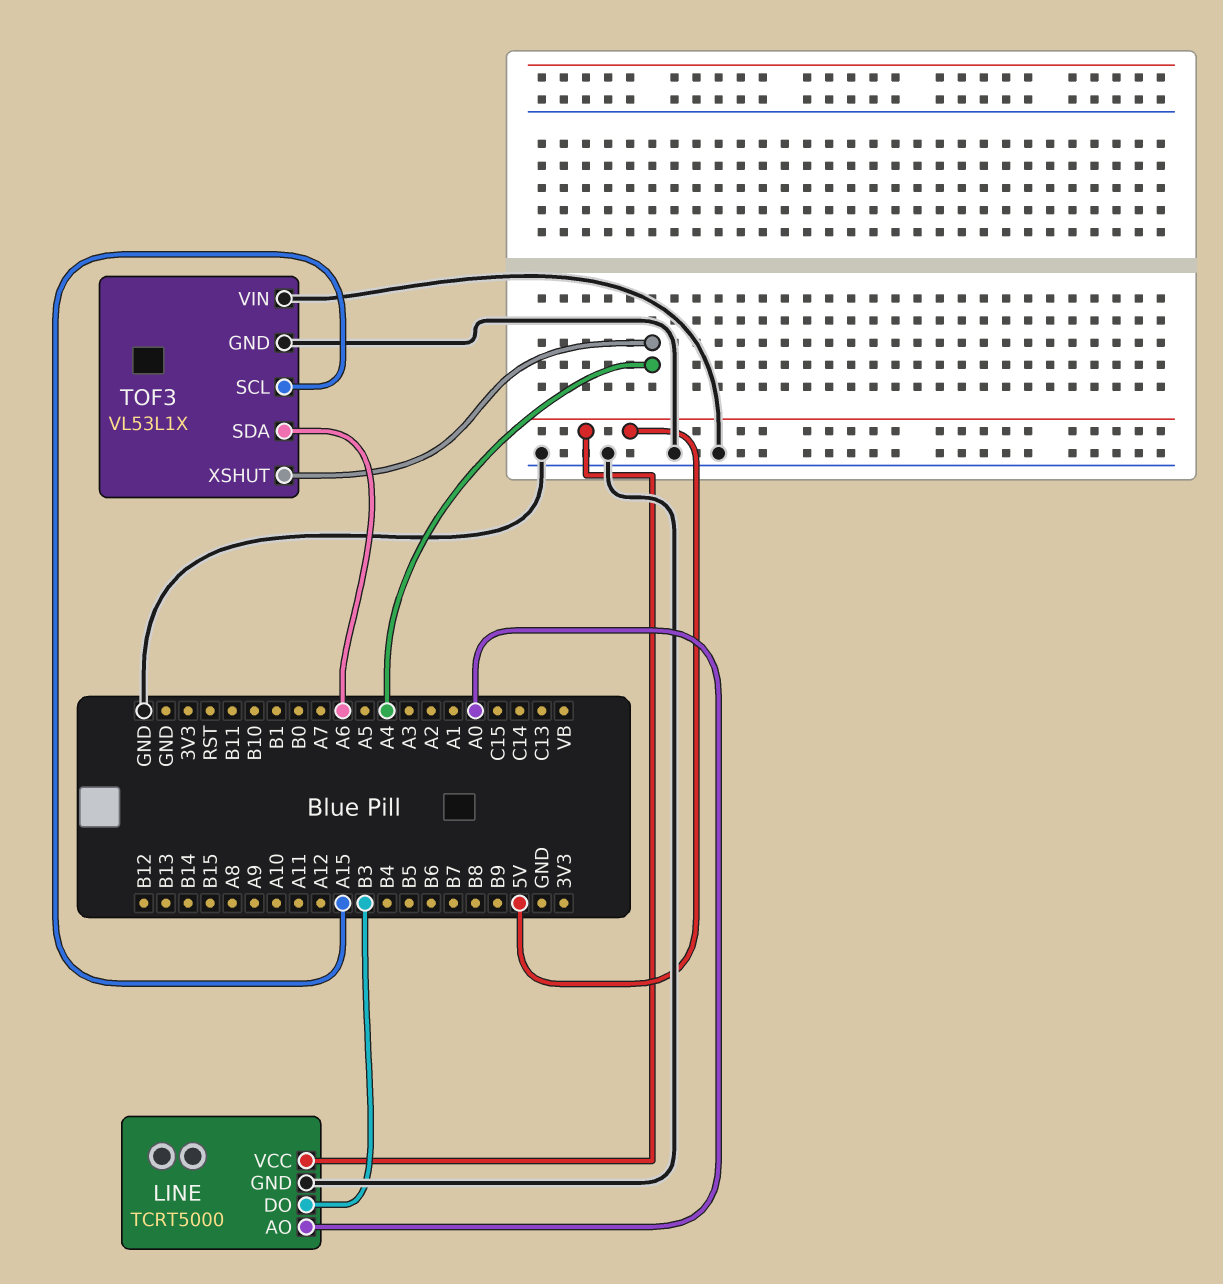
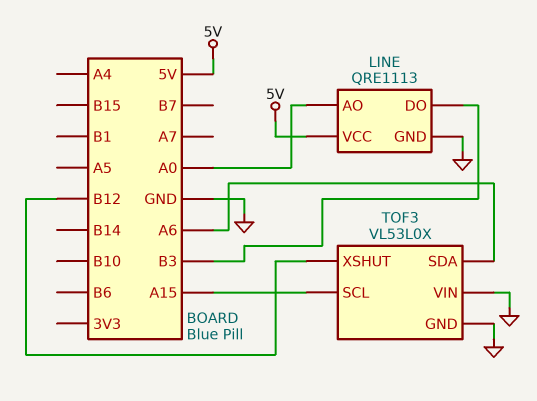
LINE: TCRT5000 -> QRE1113
TOF3: VL53L1X -> VL53L0X
TOF3 pin XSHUT: A4 -> B12

